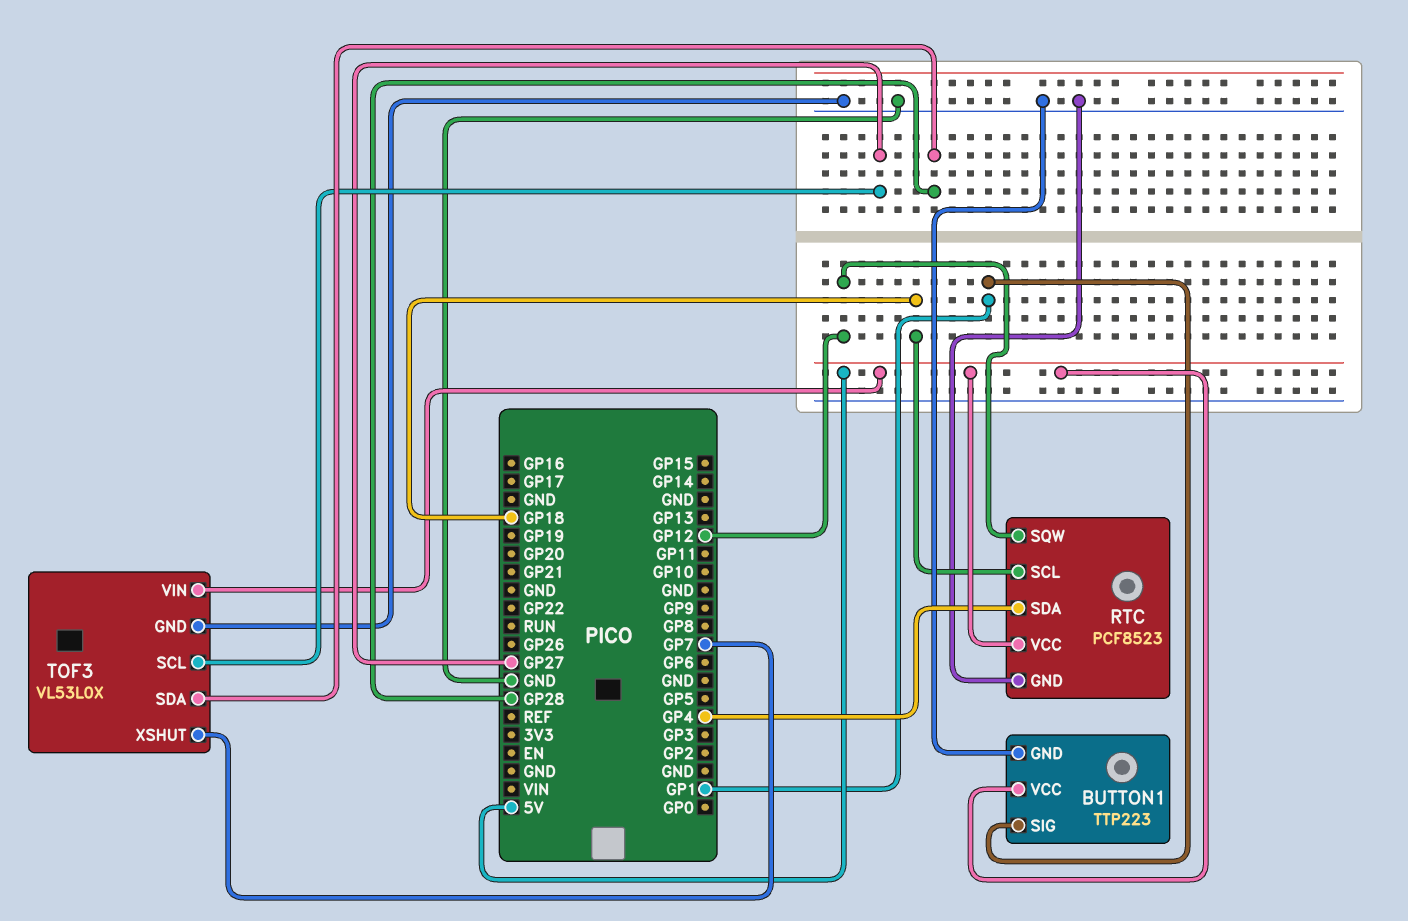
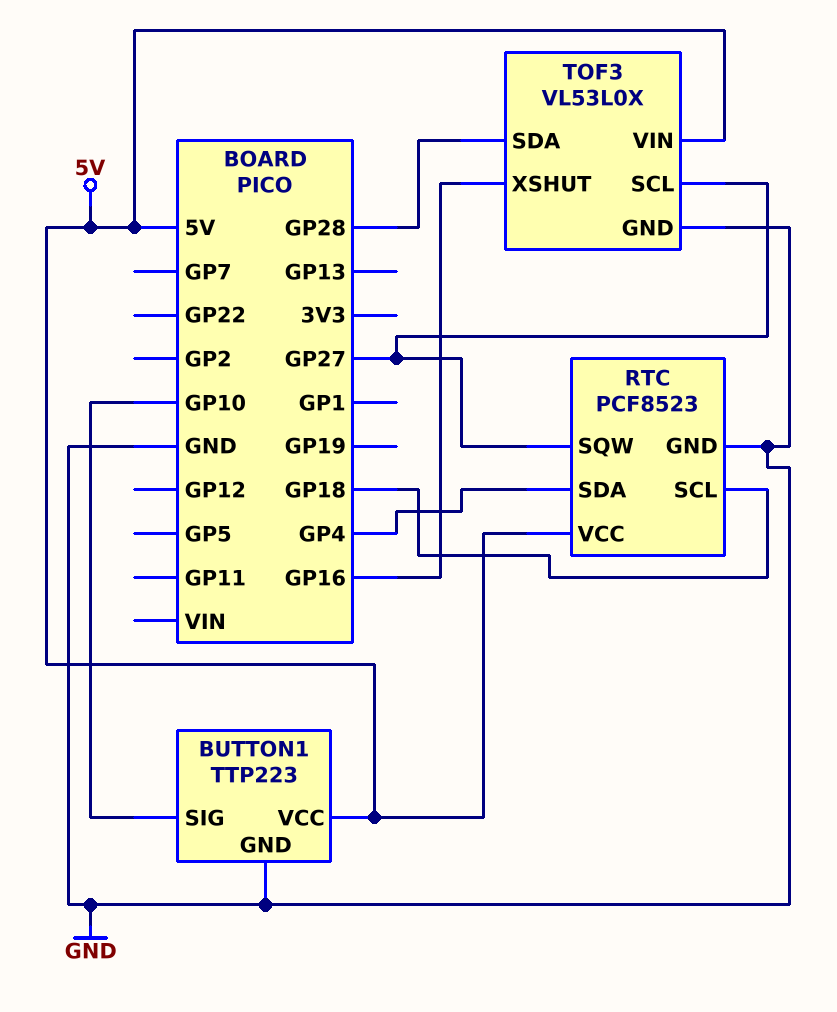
BUTTON1 pin SIG: GP1 -> GP10
RTC pin SQW: GP12 -> GP27
TOF3 pin XSHUT: GP7 -> GP16

